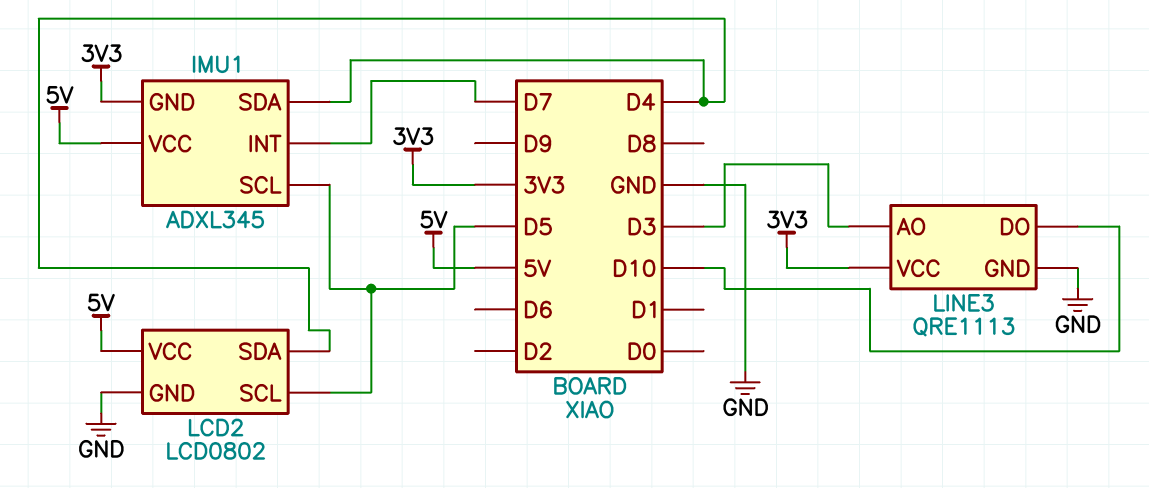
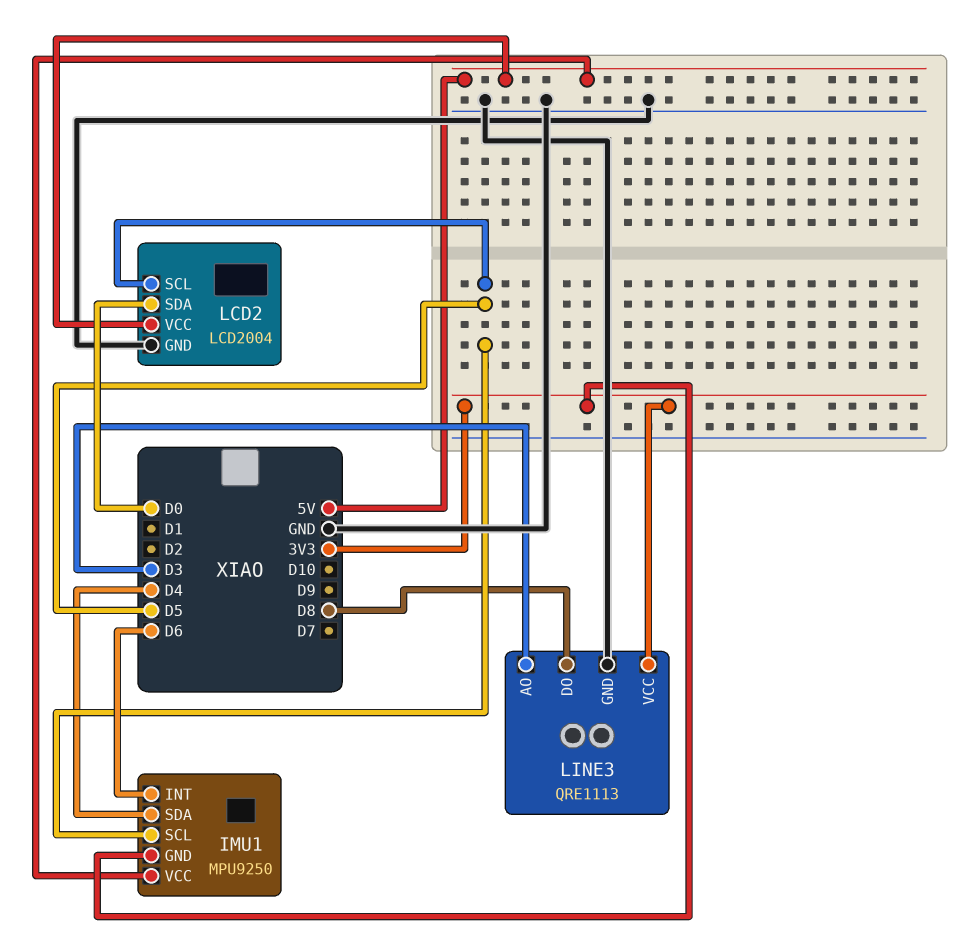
IMU1: ADXL345 -> MPU9250
IMU1 pin INT: D7 -> D6
LCD2: LCD0802 -> LCD2004
LCD2 pin SDA: D4 -> D0
LINE3 pin DO: D10 -> D8

